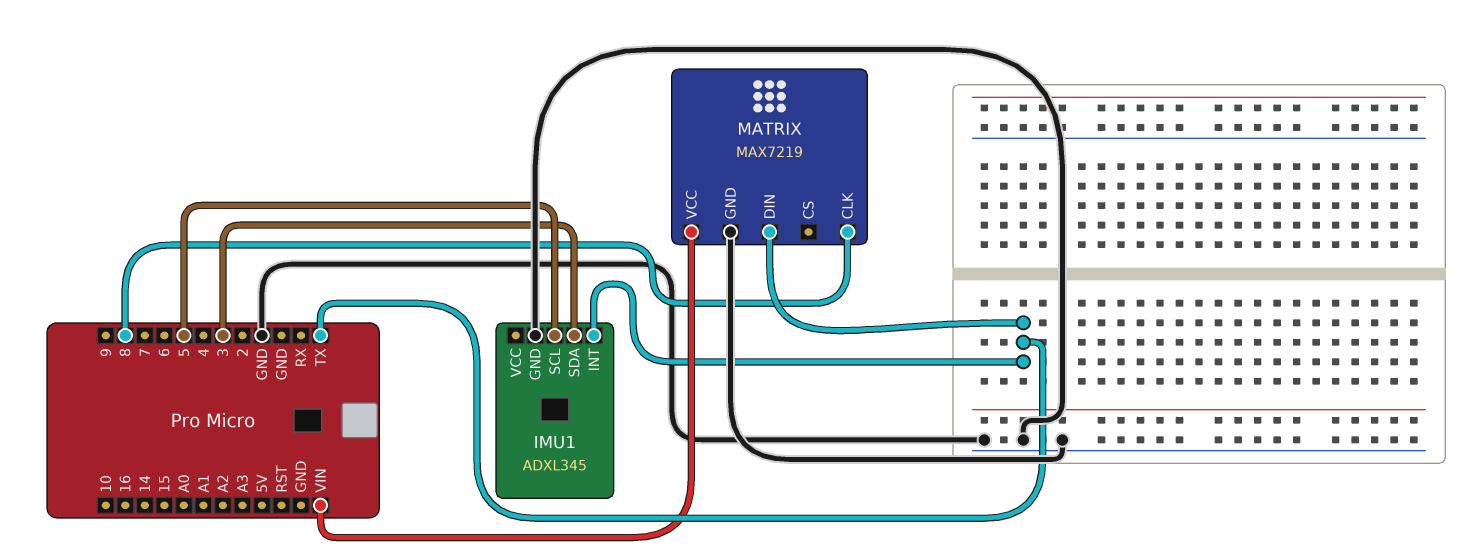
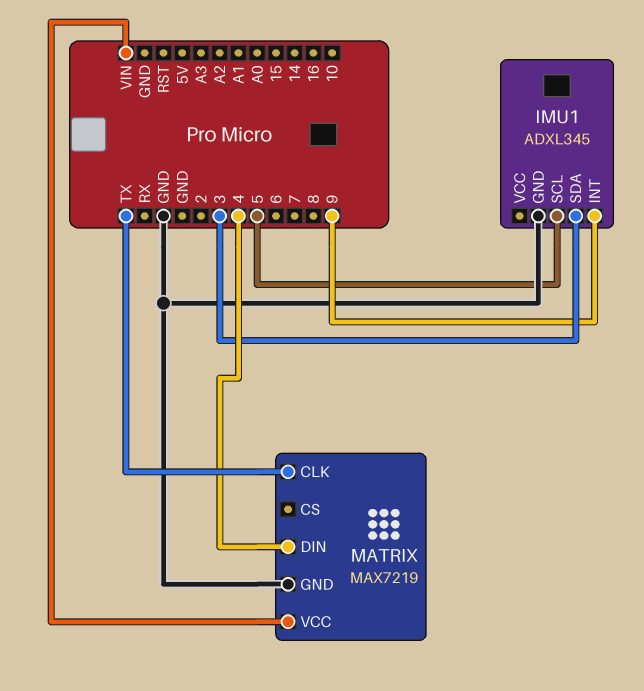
IMU1 pin INT: TX -> 9
MATRIX pin CLK: 8 -> TX
MATRIX pin DIN: TX -> 4

